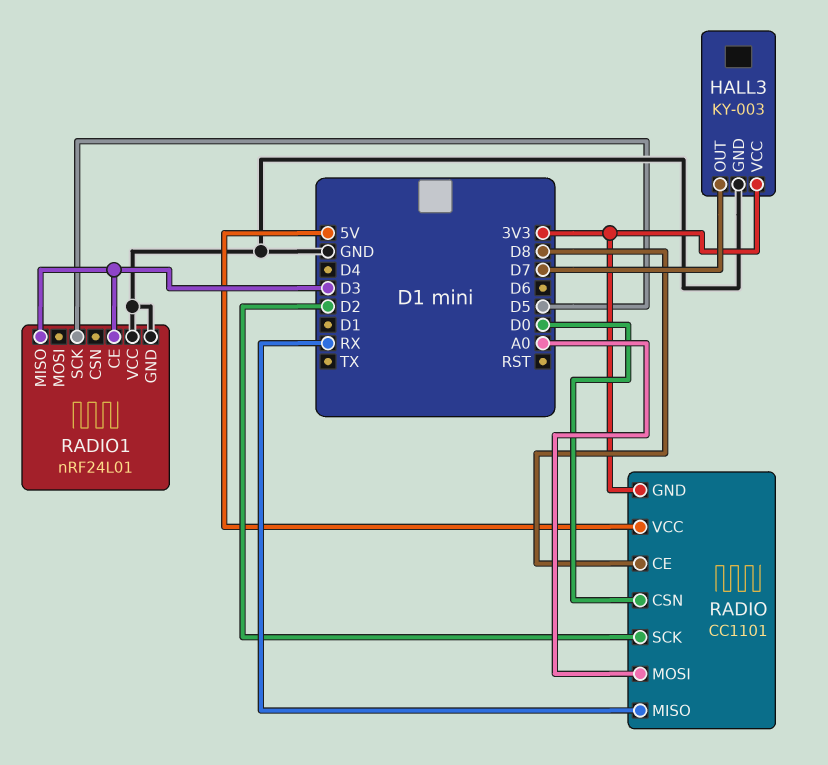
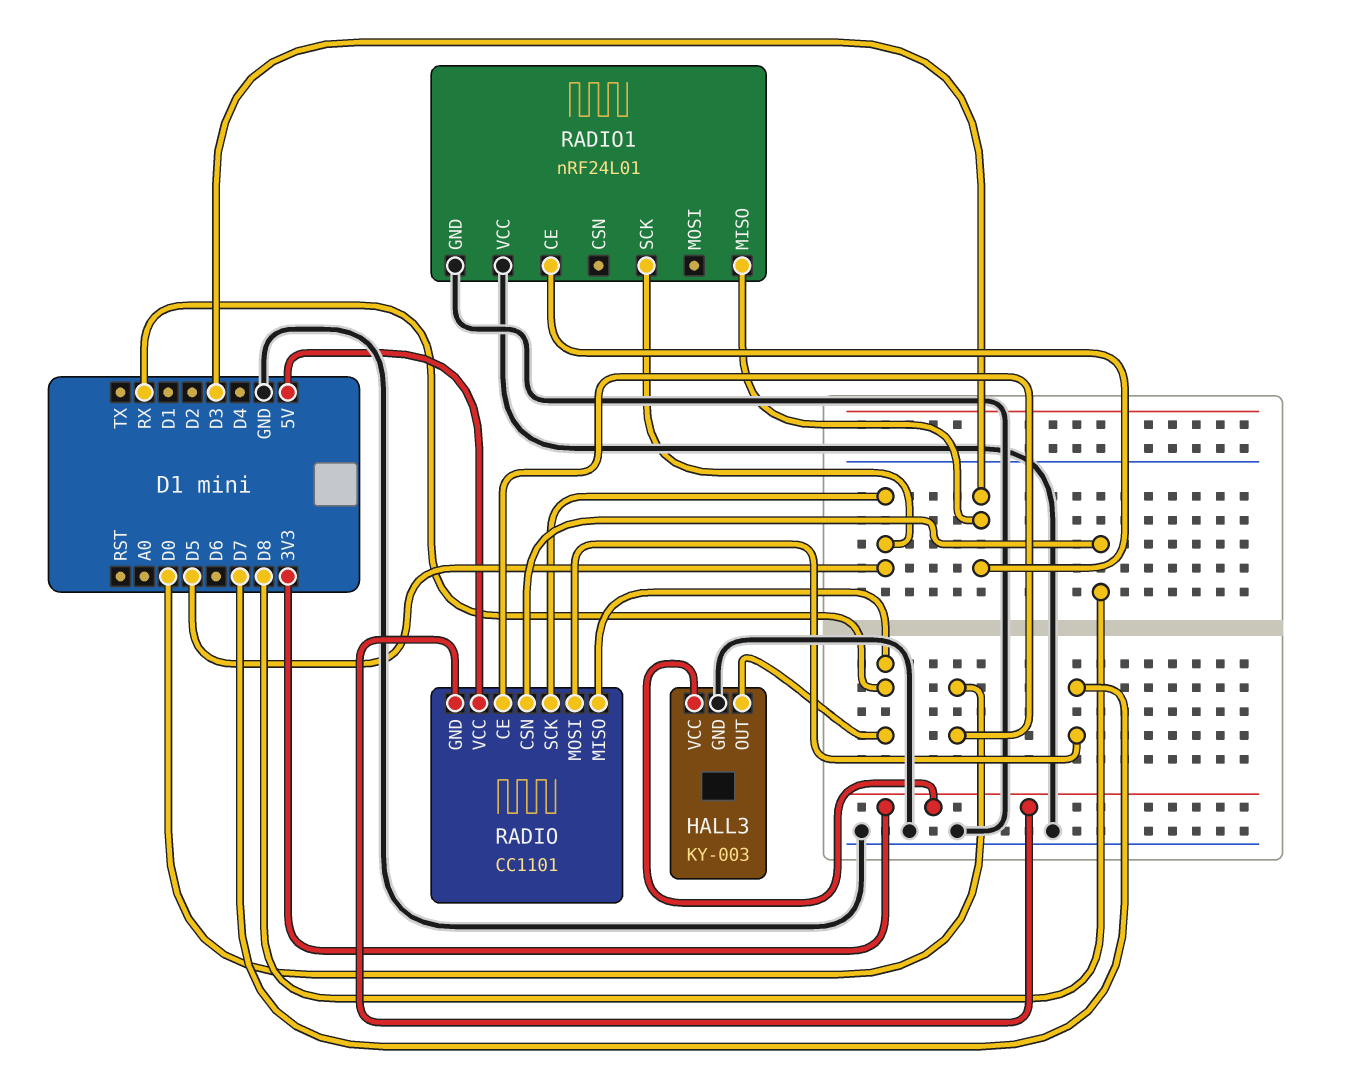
HALL3 pin OUT: D7 -> RX
RADIO pin CE: D8 -> D0
RADIO pin CSN: D0 -> D8
RADIO pin MOSI: A0 -> D7
RADIO pin SCK: D2 -> D5

